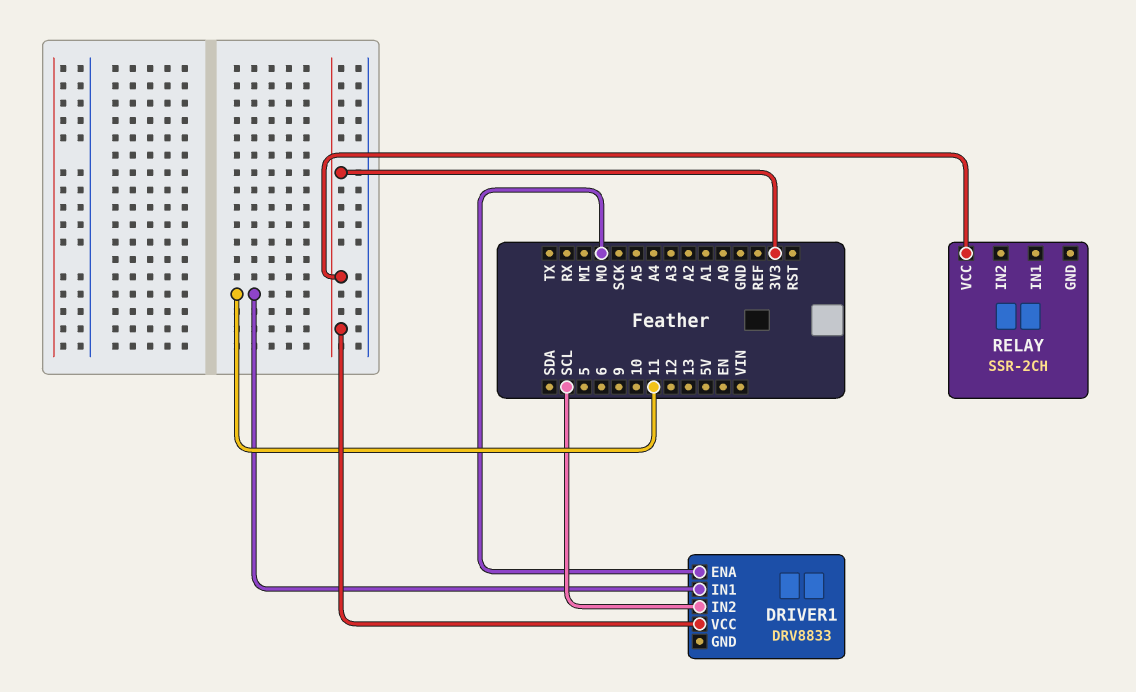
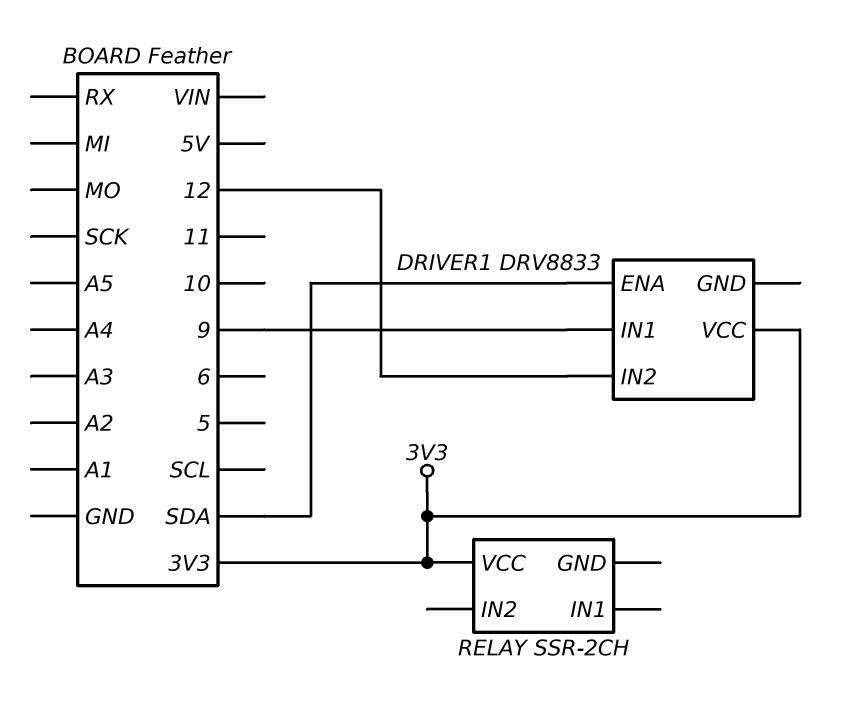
DRIVER1 pin ENA: MO -> SDA
DRIVER1 pin IN1: 11 -> 9
DRIVER1 pin IN2: SCL -> 12

